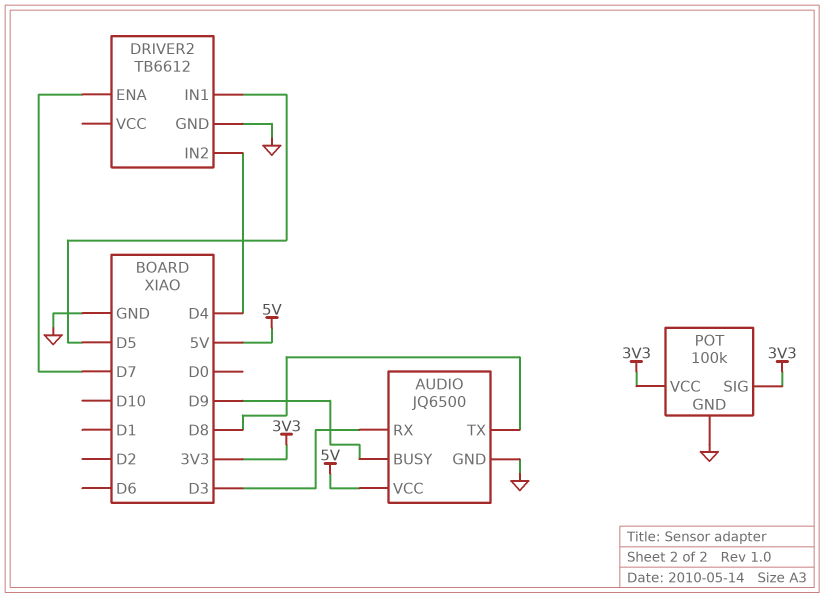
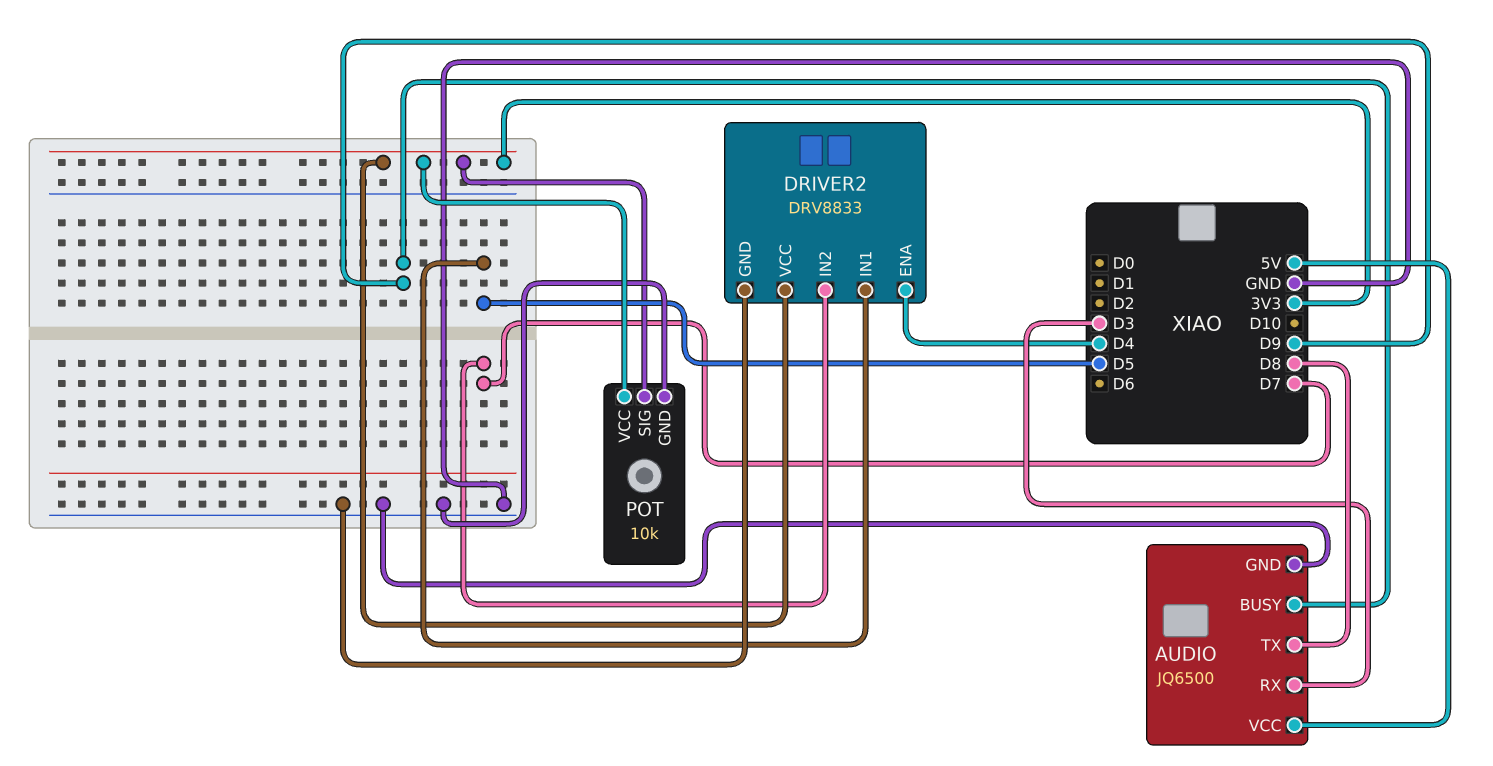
DRIVER2: TB6612 -> DRV8833
DRIVER2 pin ENA: D7 -> D4
DRIVER2 pin IN2: D4 -> D7
DRIVER2 pin VCC: none -> 3V3
POT: 100k -> 10k

